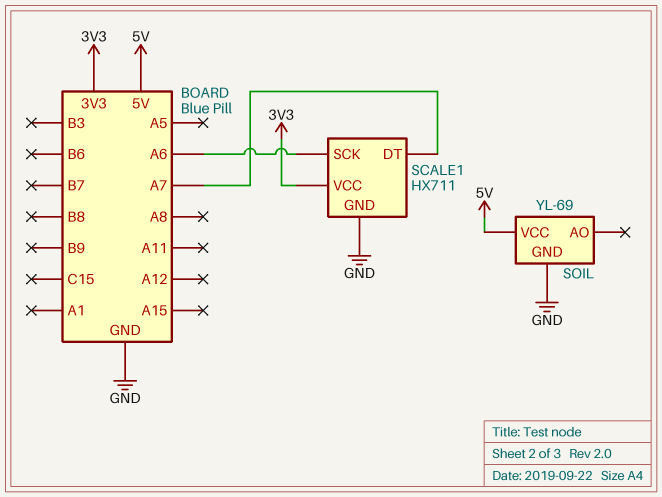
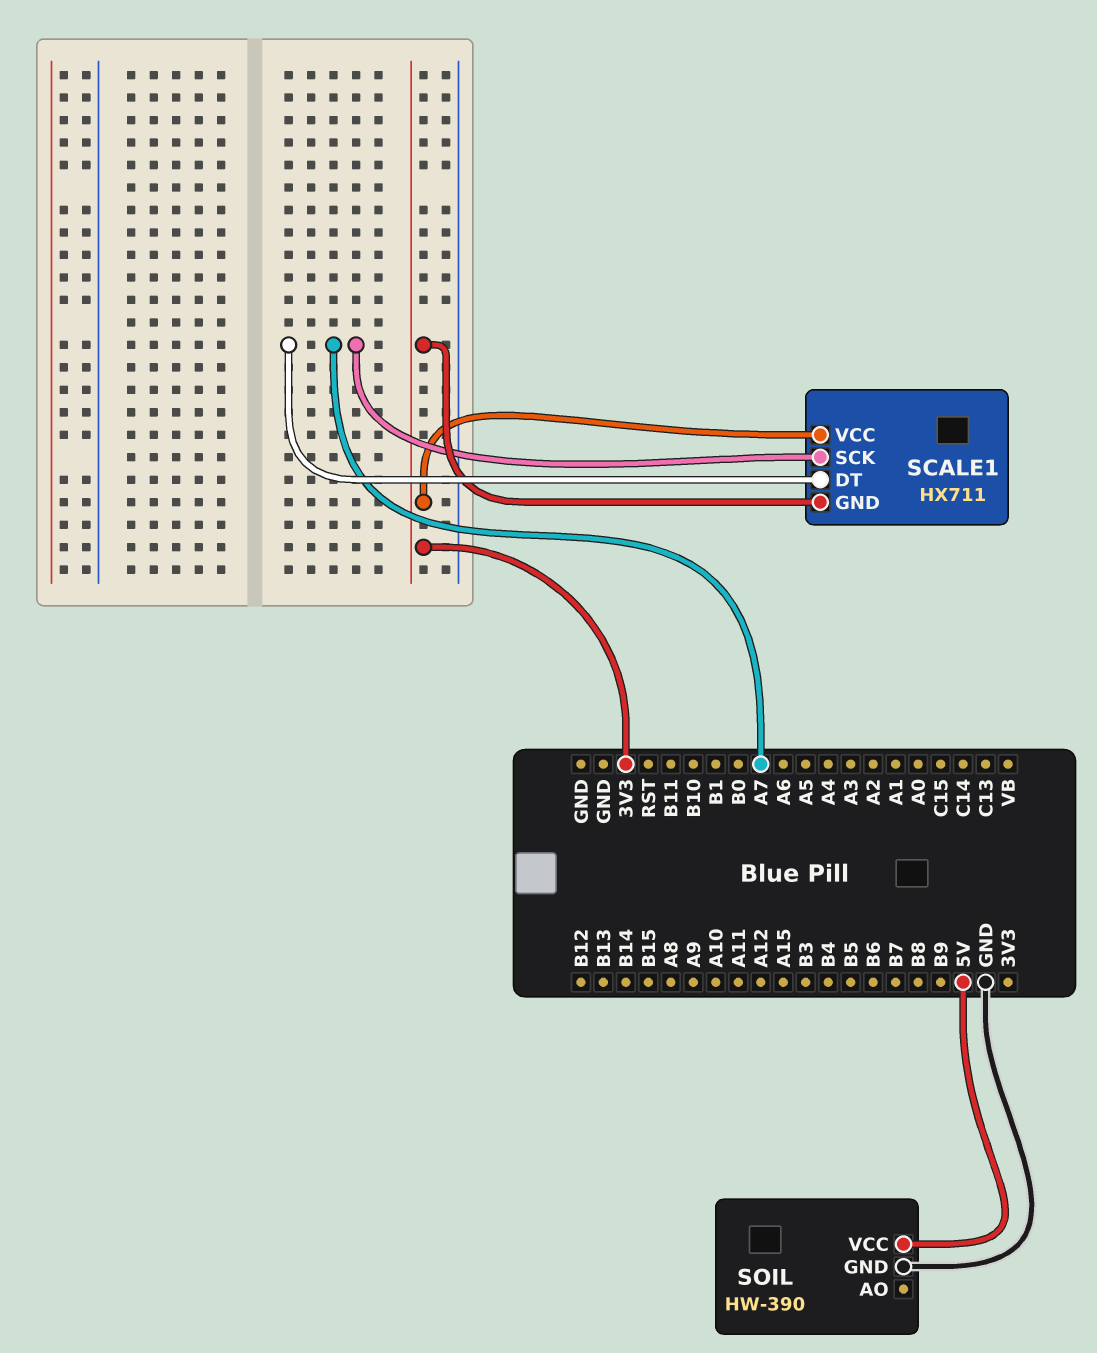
SCALE1 pin GND: GND -> 3V3
SCALE1 pin SCK: A6 -> A7
SOIL: YL-69 -> HW-390

